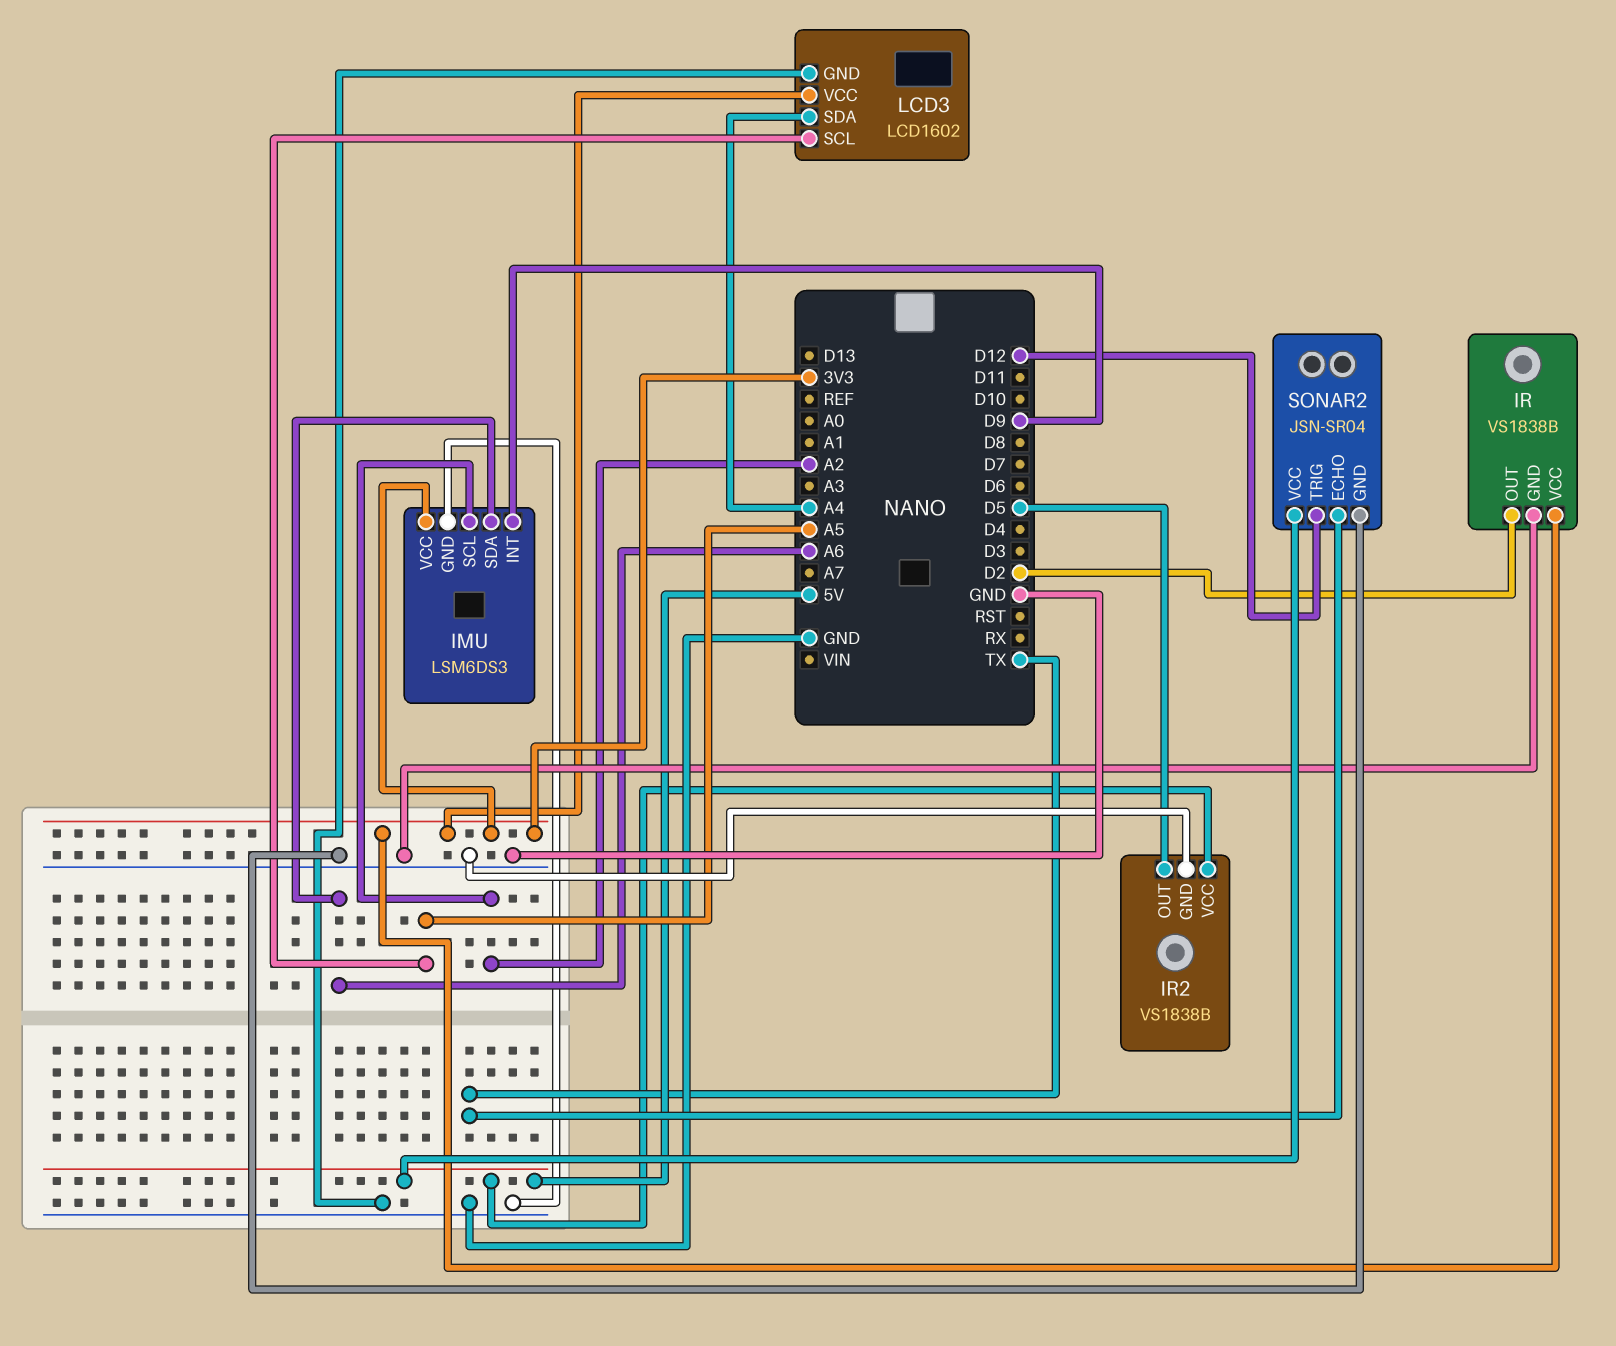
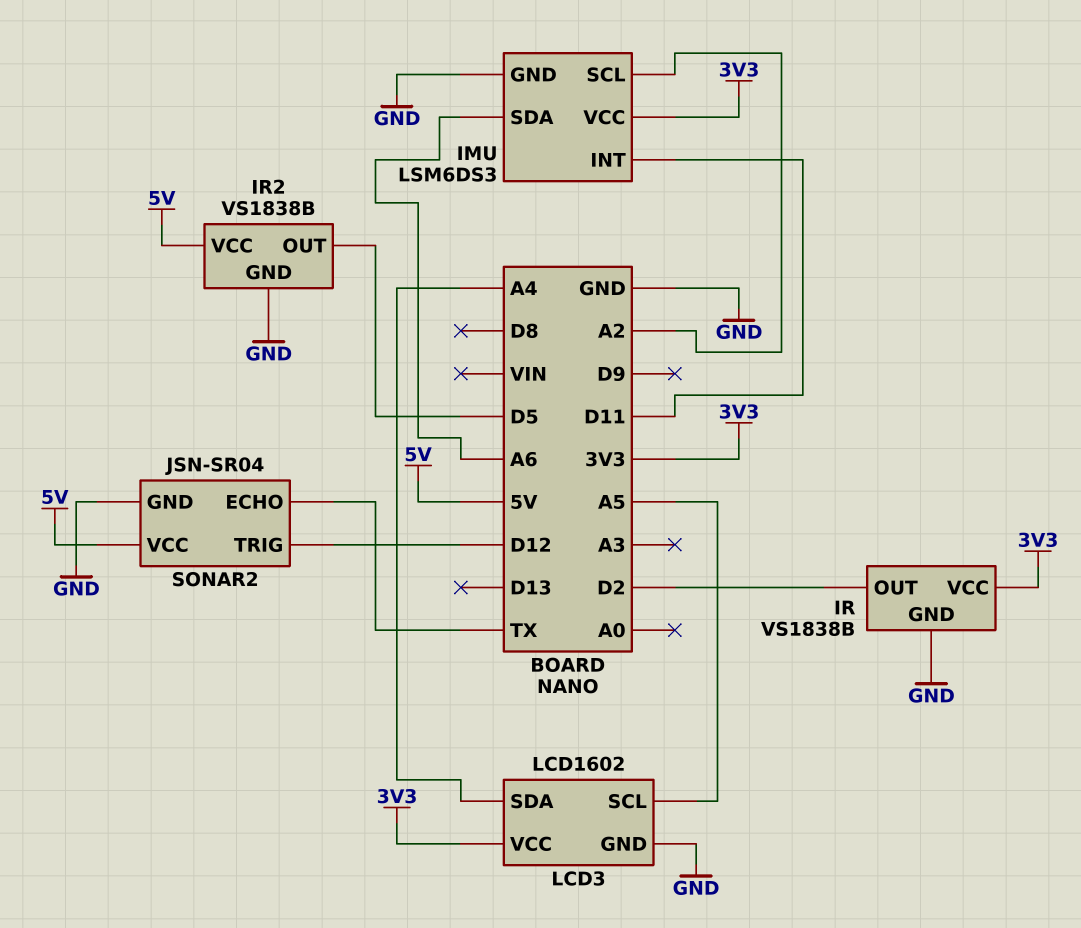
IMU pin INT: D9 -> D11

